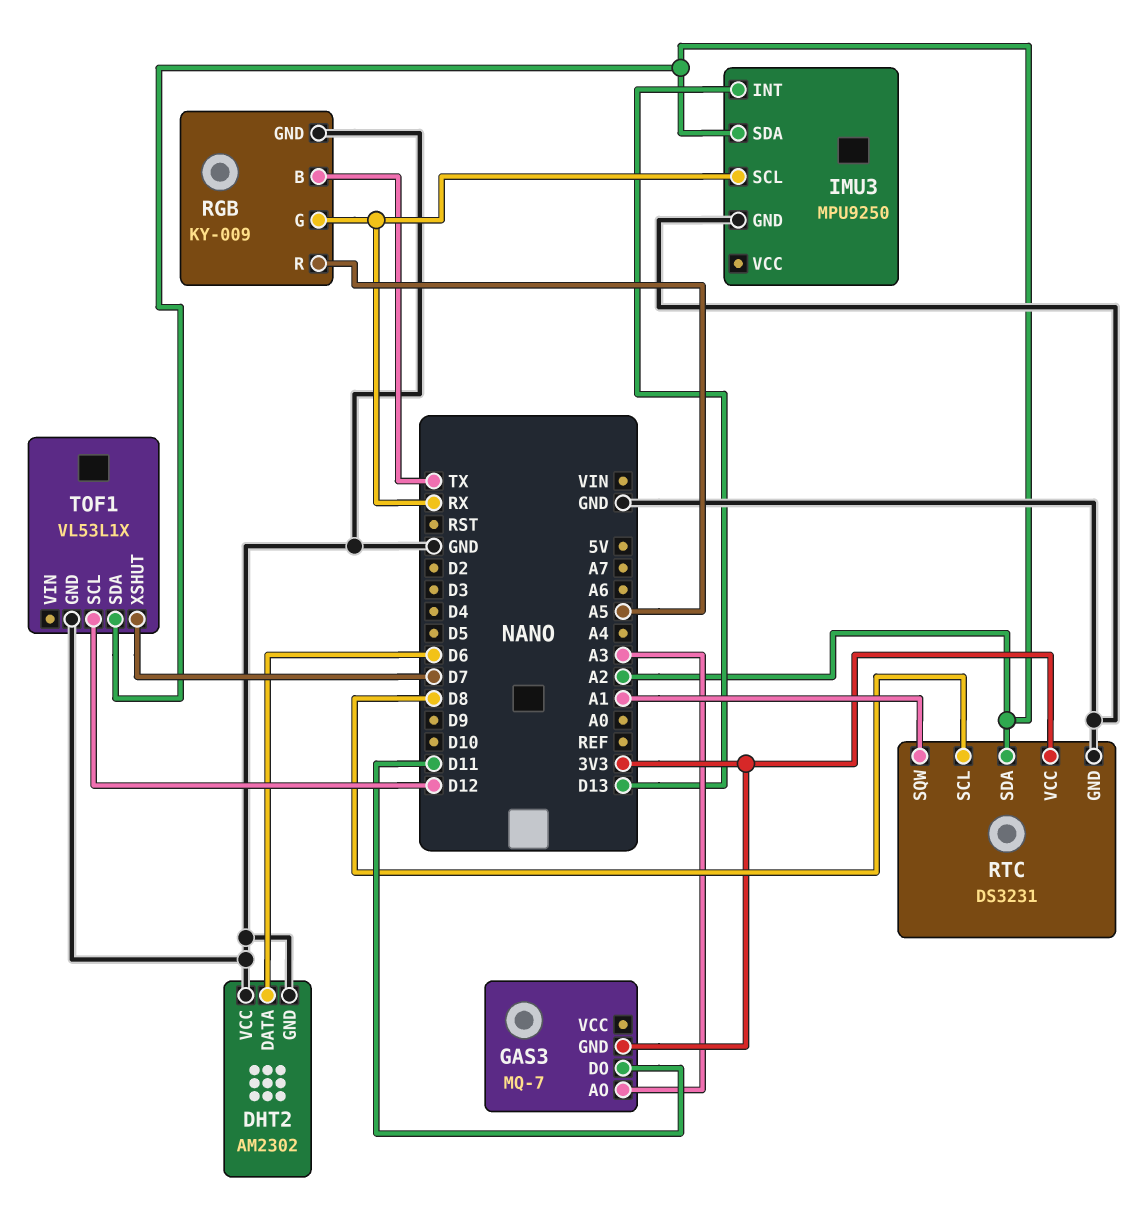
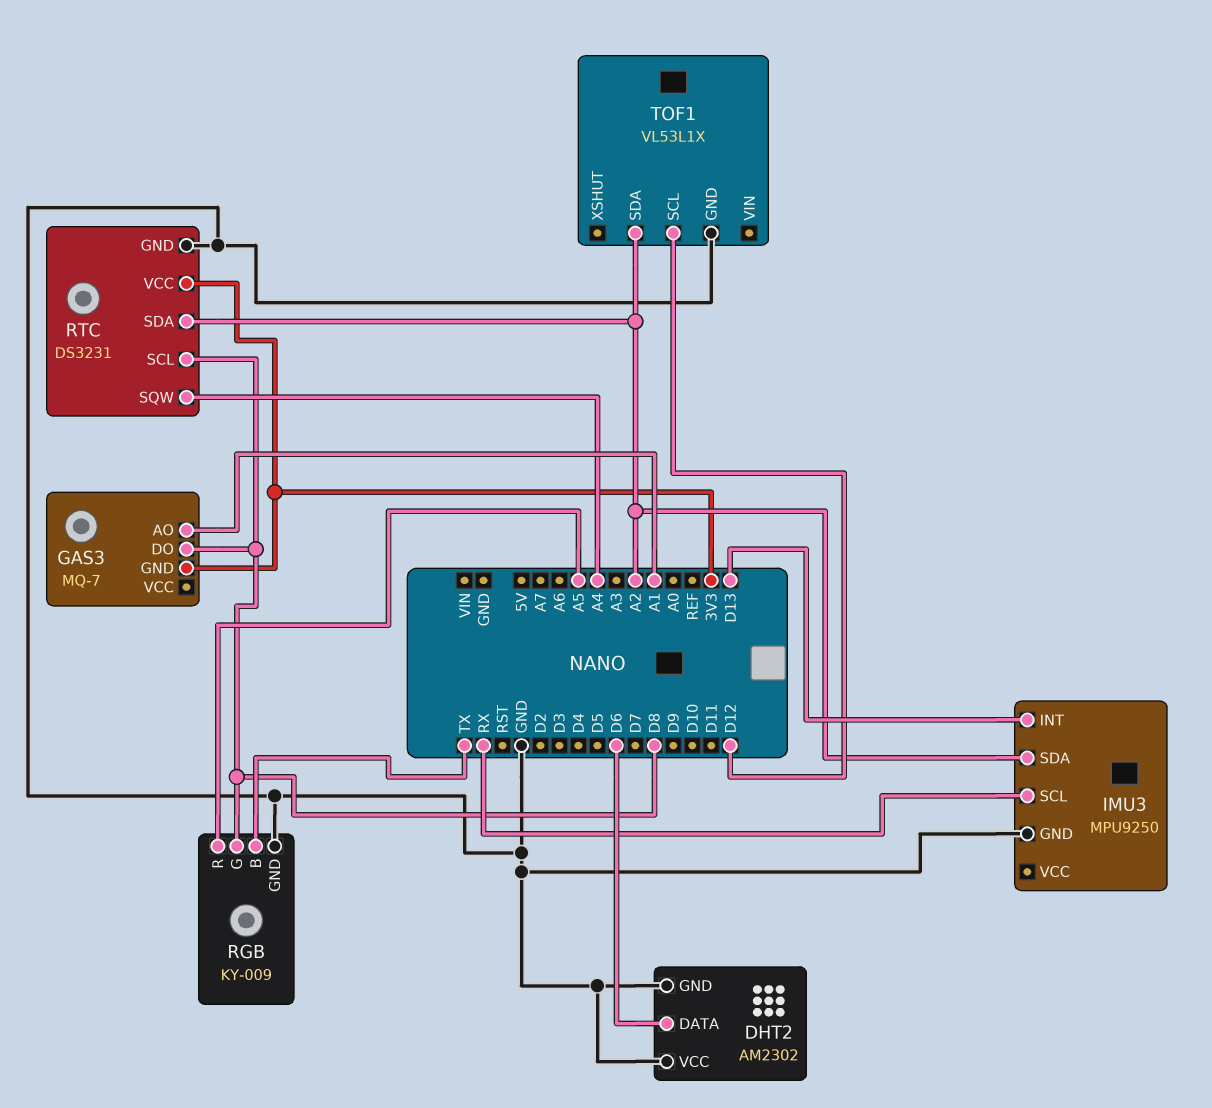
GAS3 pin AO: A3 -> A1
GAS3 pin DO: D11 -> D8
RGB pin G: RX -> D8
RTC pin SQW: A1 -> A4
TOF1 pin XSHUT: D7 -> none

